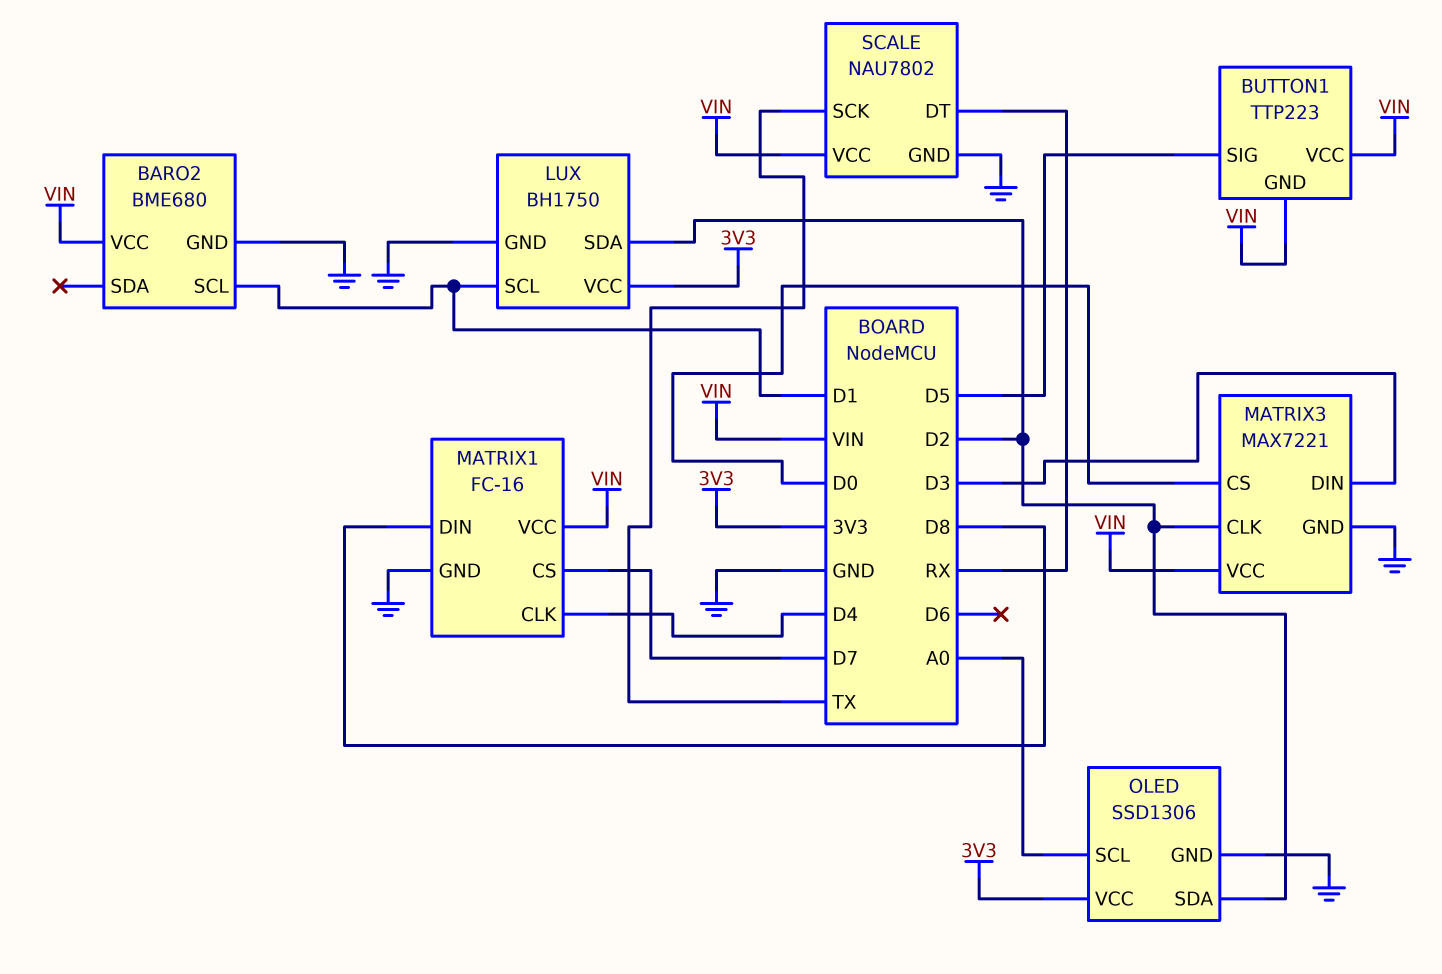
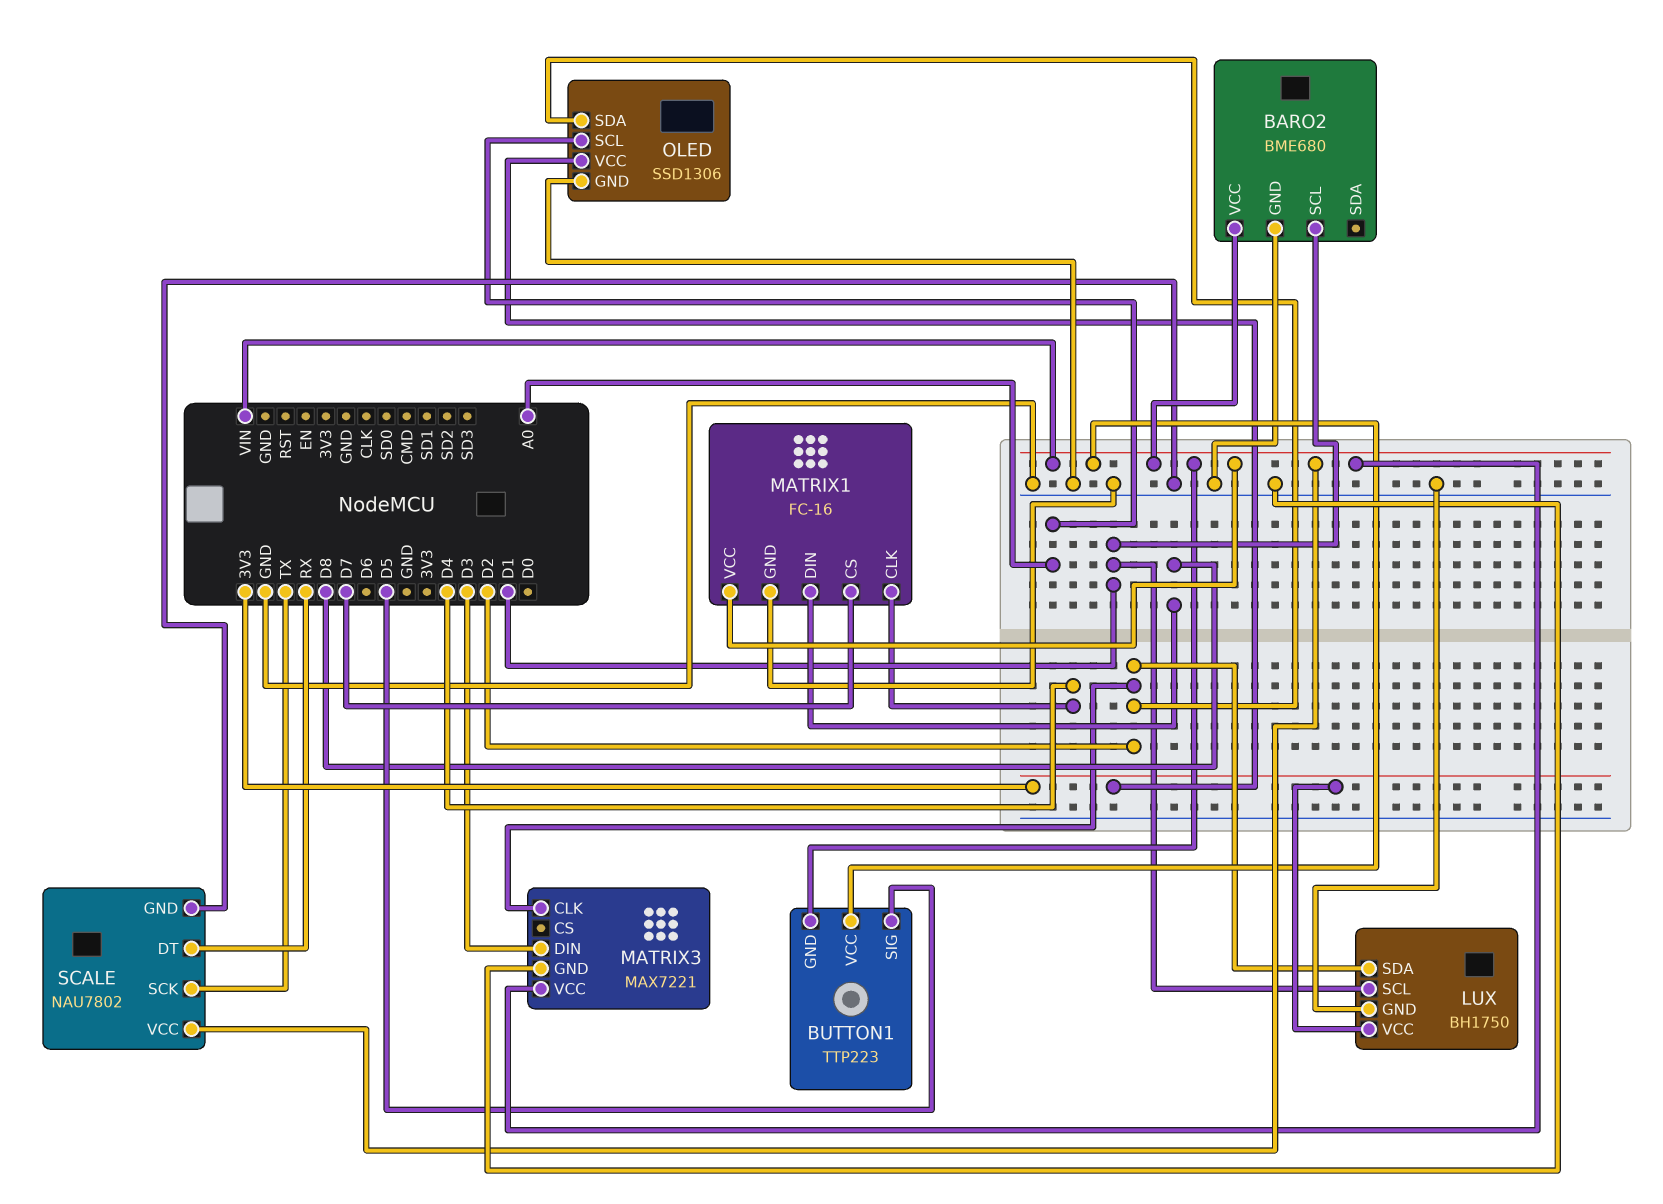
MATRIX3 pin CS: D0 -> none

